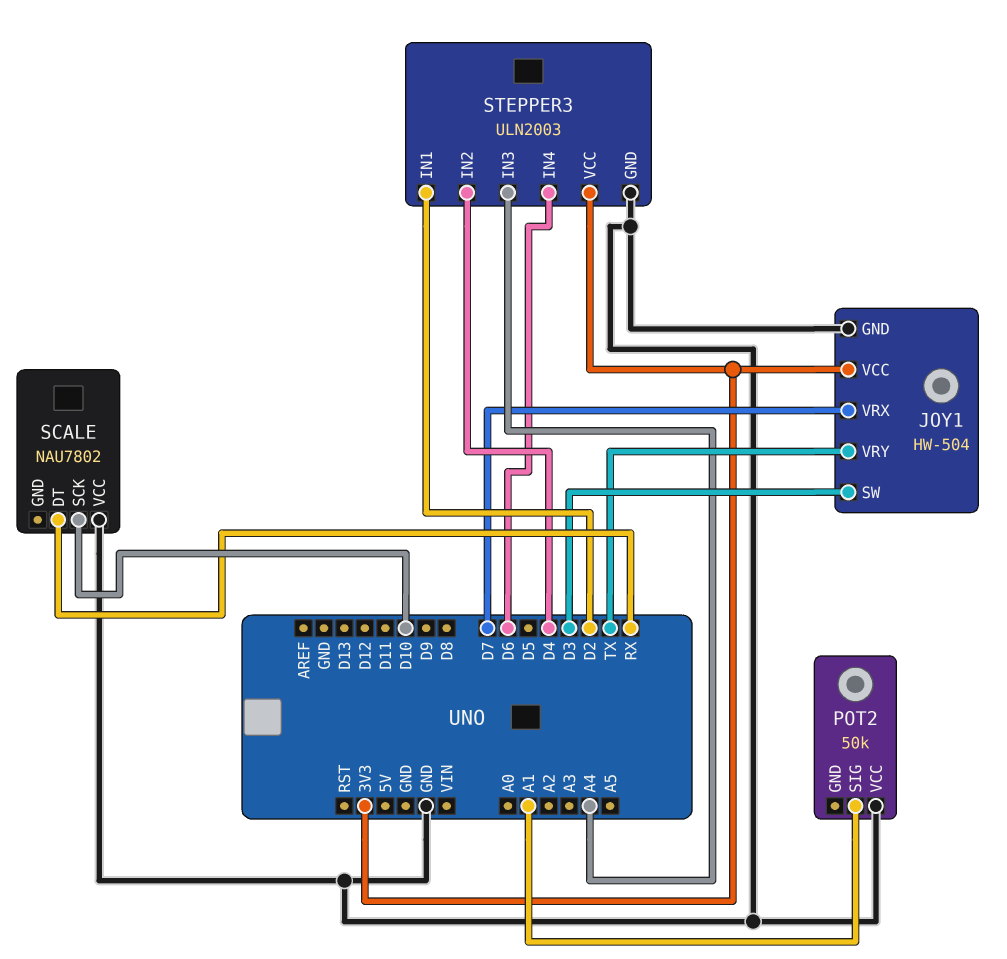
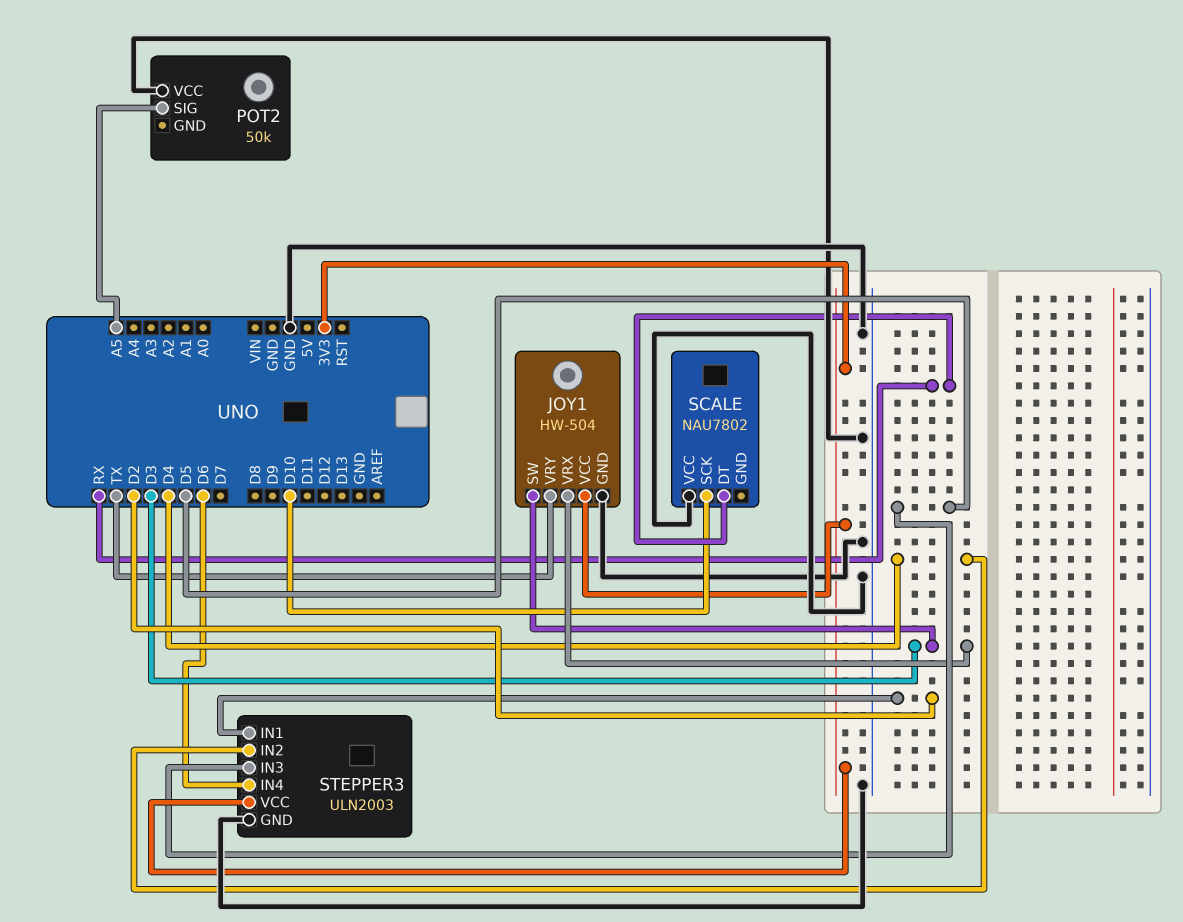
JOY1 pin VRX: D7 -> D3
POT2 pin SIG: A1 -> A5
STEPPER3 pin IN3: A4 -> D5

